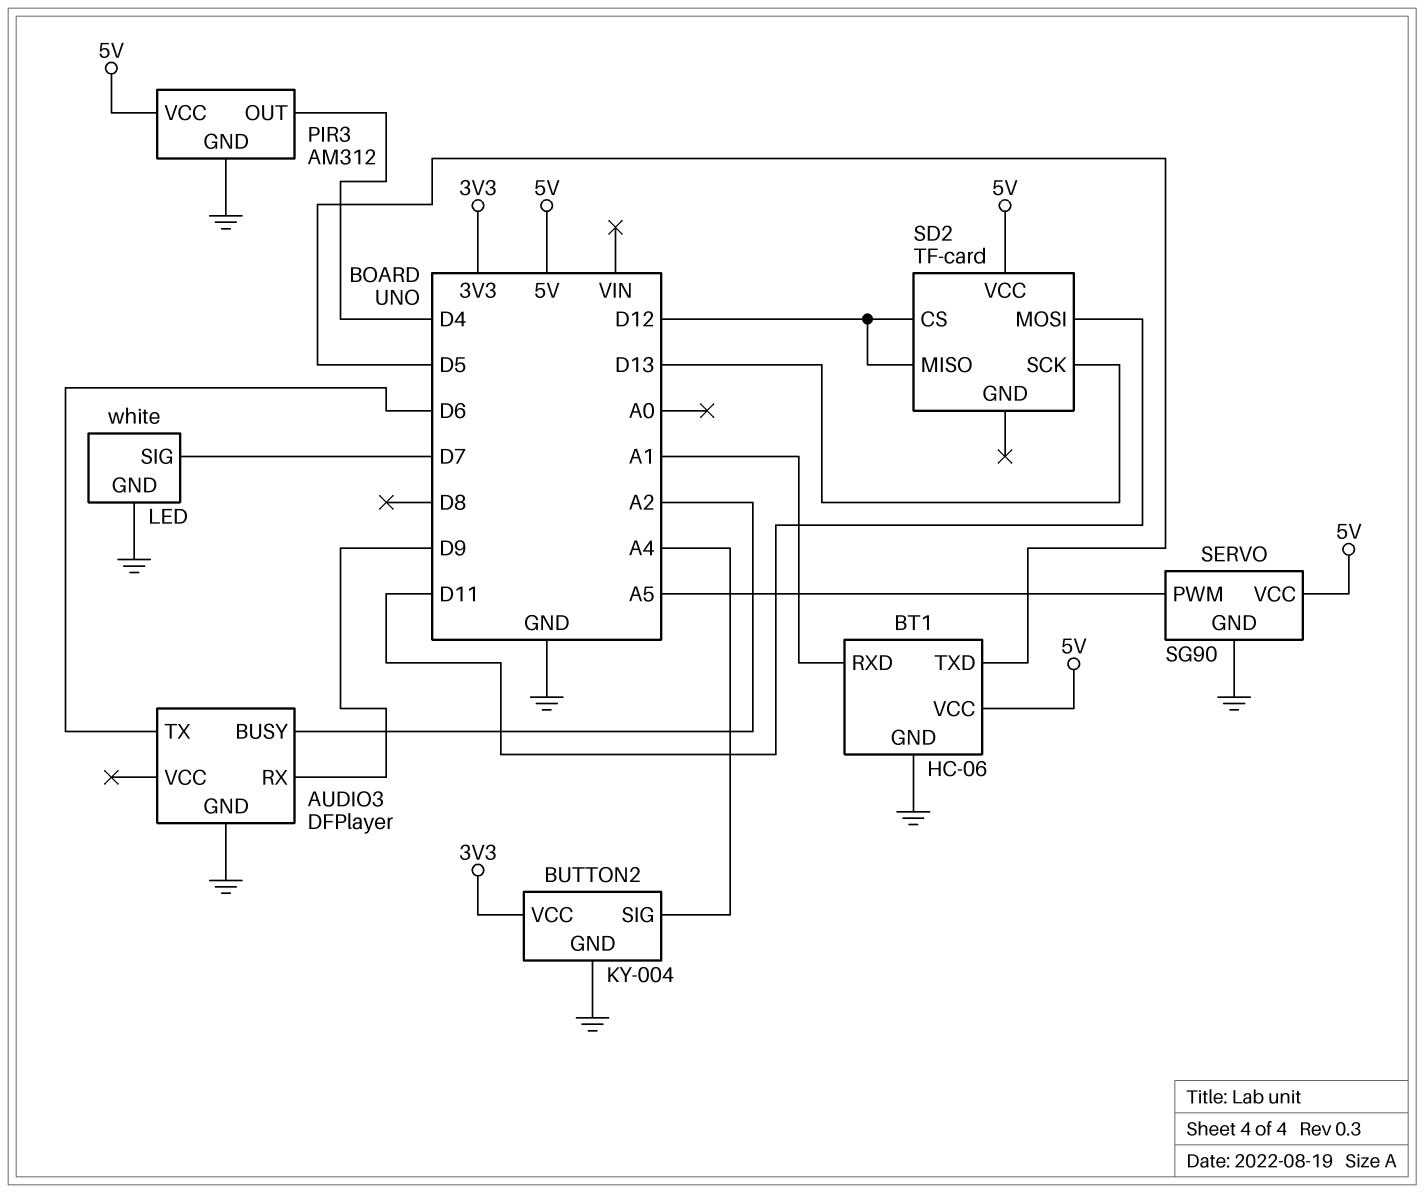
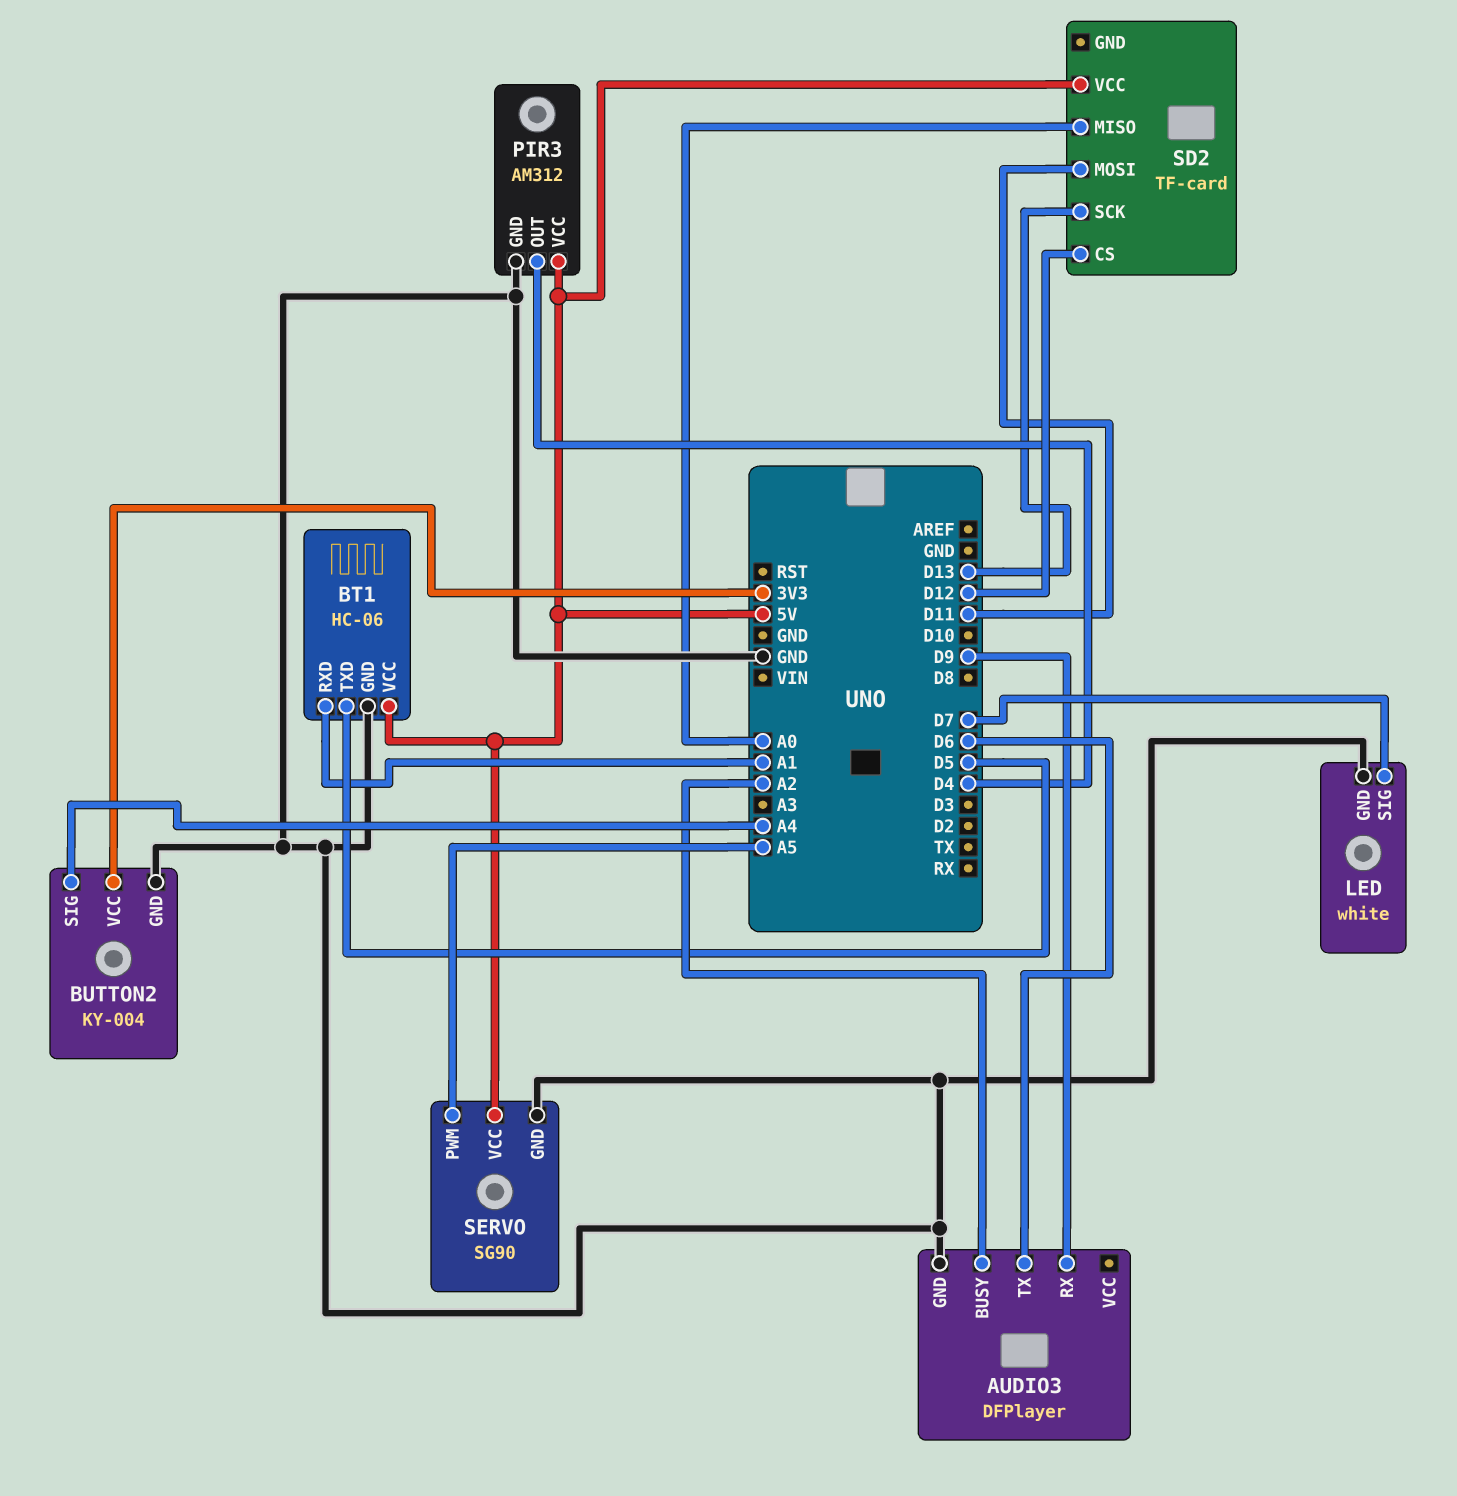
SD2 pin MISO: D12 -> A0

